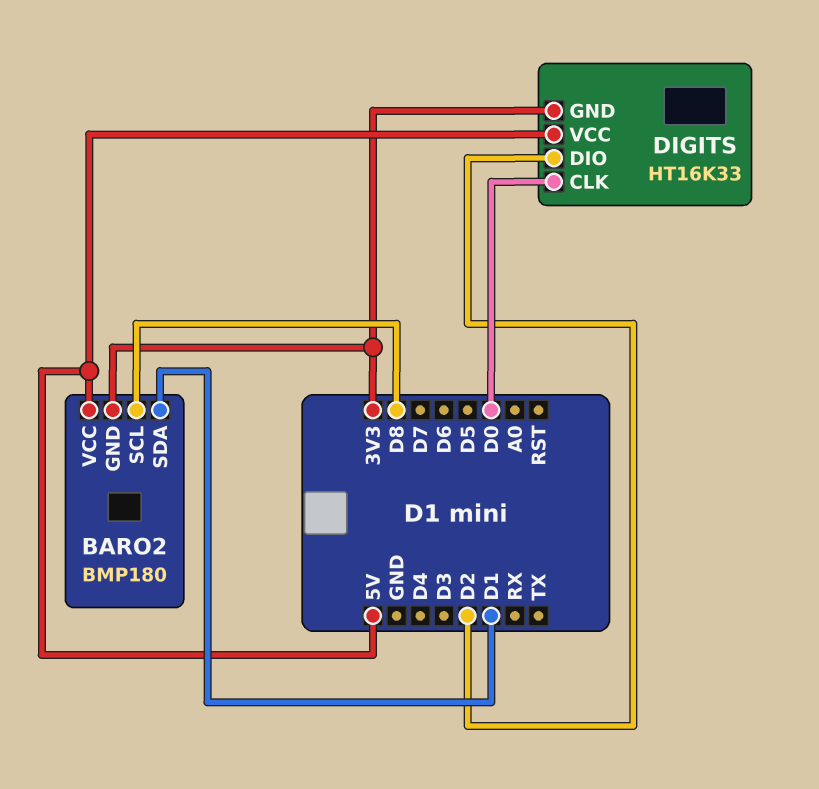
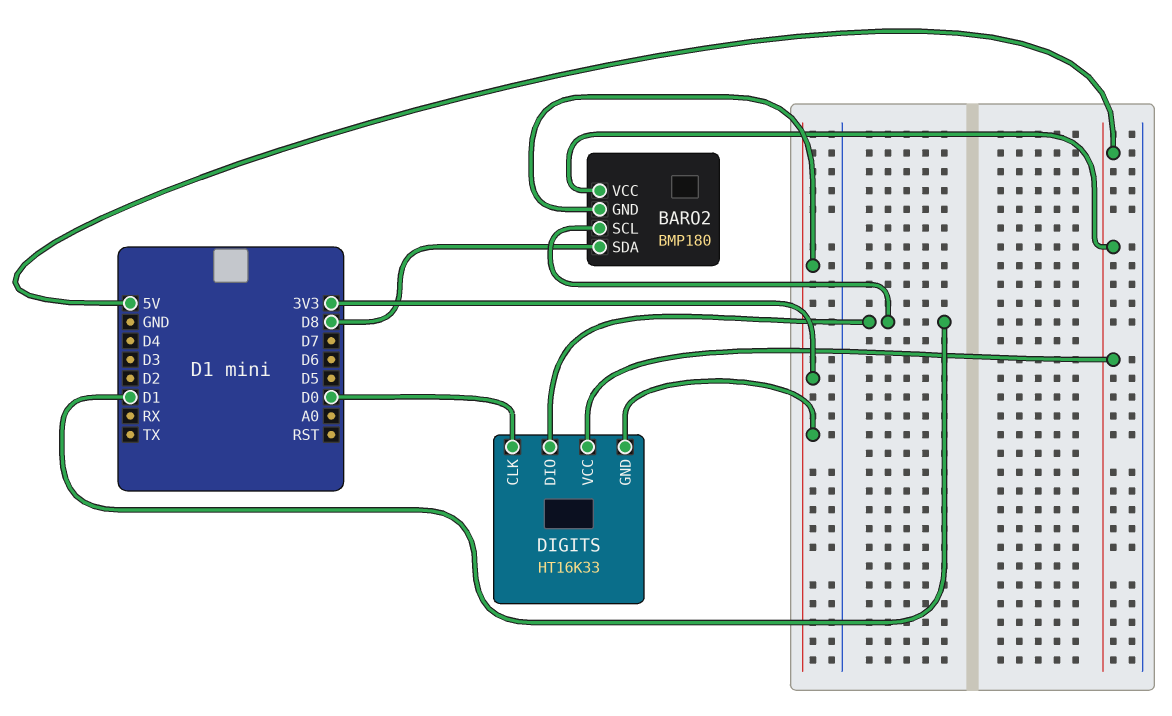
BARO2 pin SCL: D8 -> D1
BARO2 pin SDA: D1 -> D8
DIGITS pin DIO: D2 -> D1

